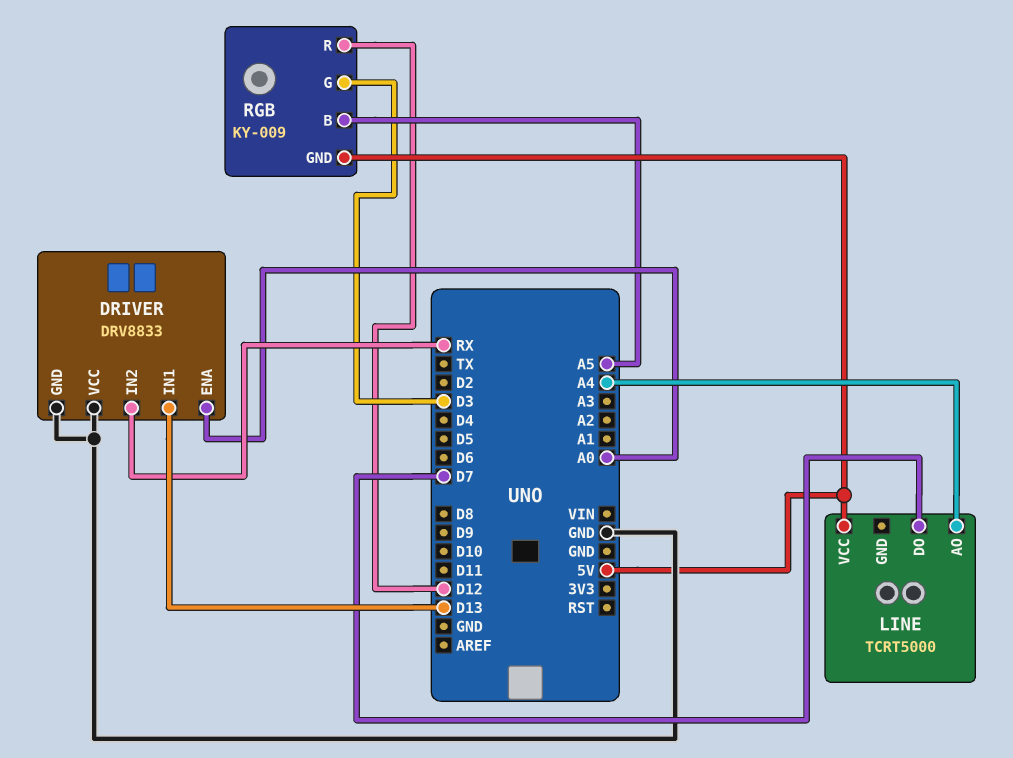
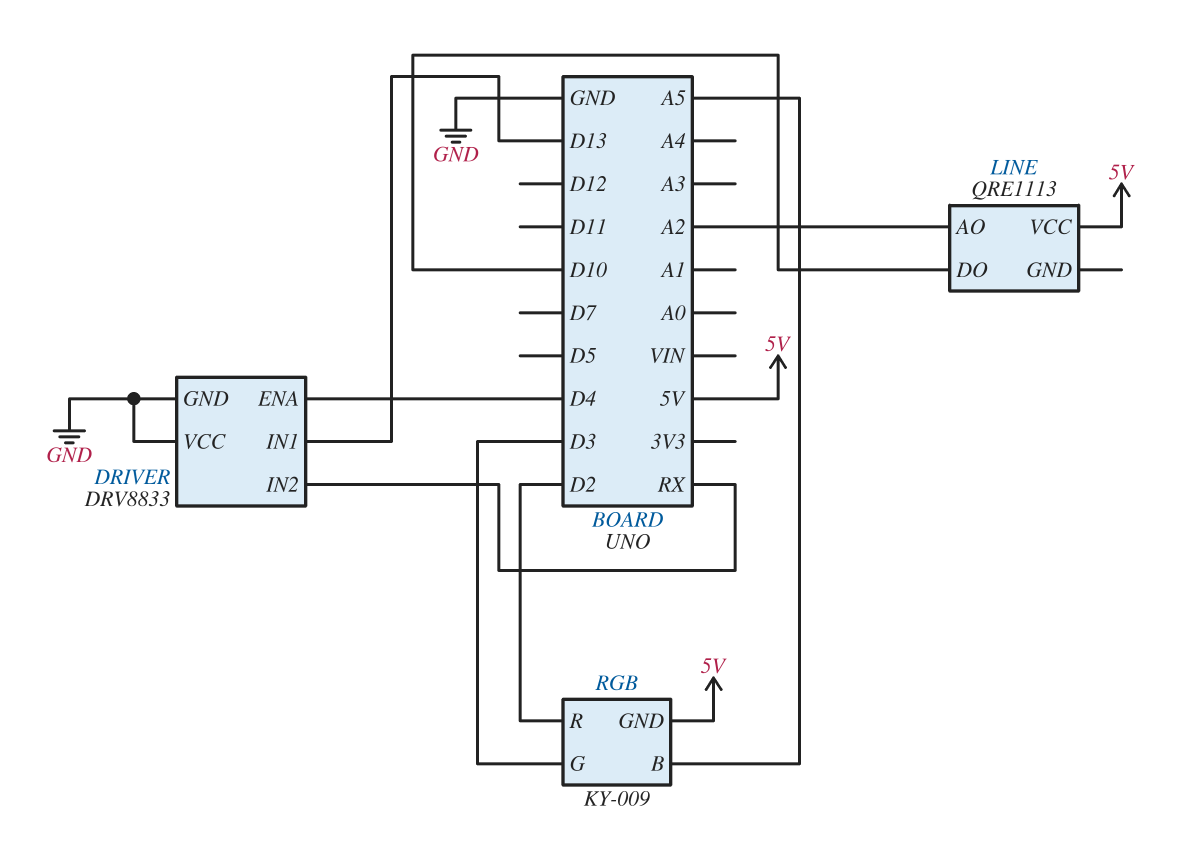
DRIVER pin ENA: A0 -> D4
LINE: TCRT5000 -> QRE1113
LINE pin AO: A4 -> A2
LINE pin DO: D7 -> D10
RGB pin R: D12 -> D2

